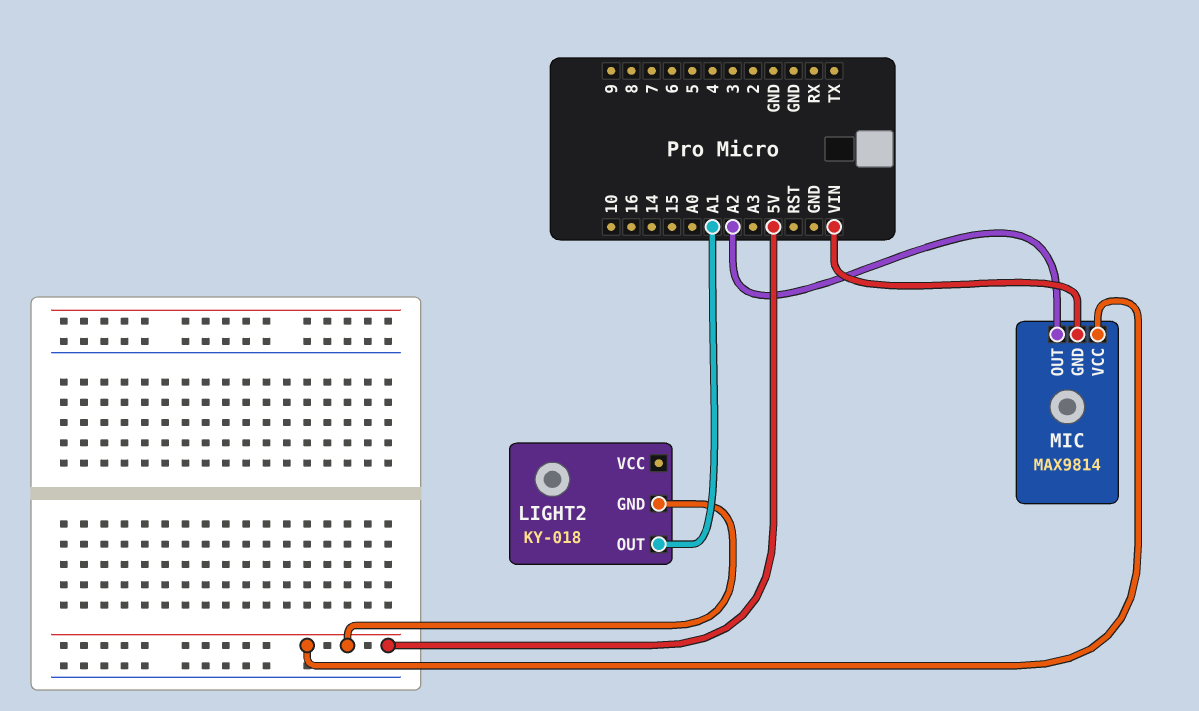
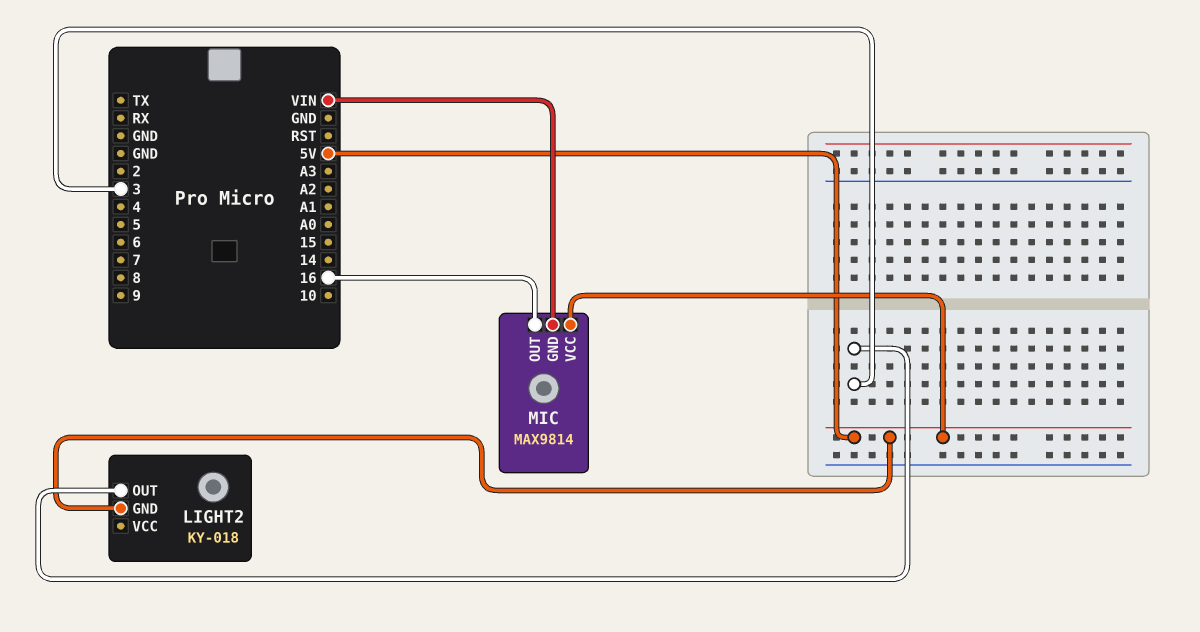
LIGHT2 pin OUT: A1 -> 3
MIC pin OUT: A2 -> 16

